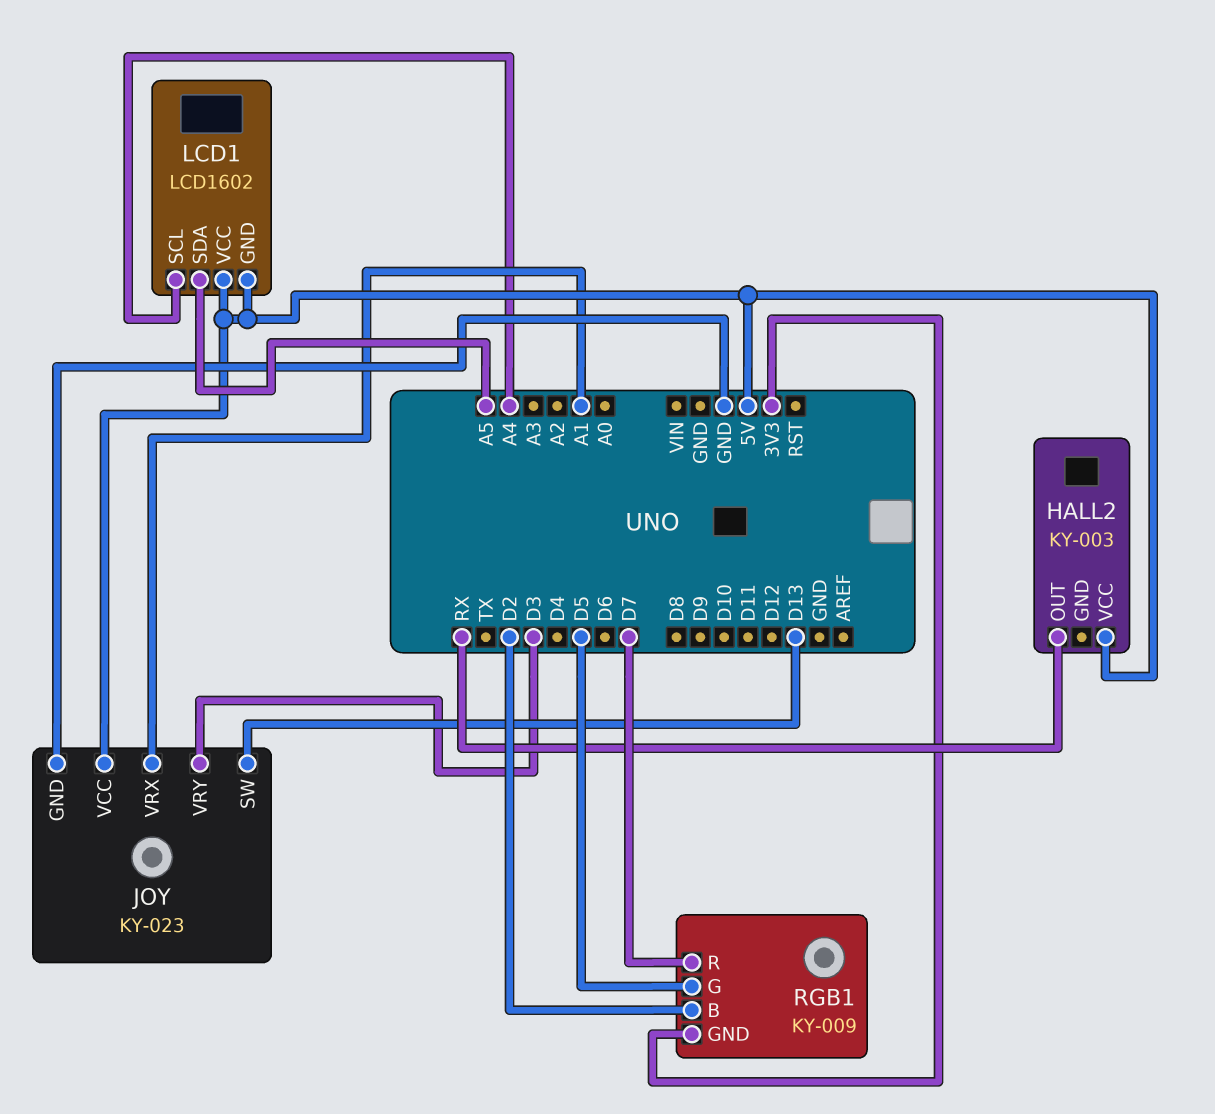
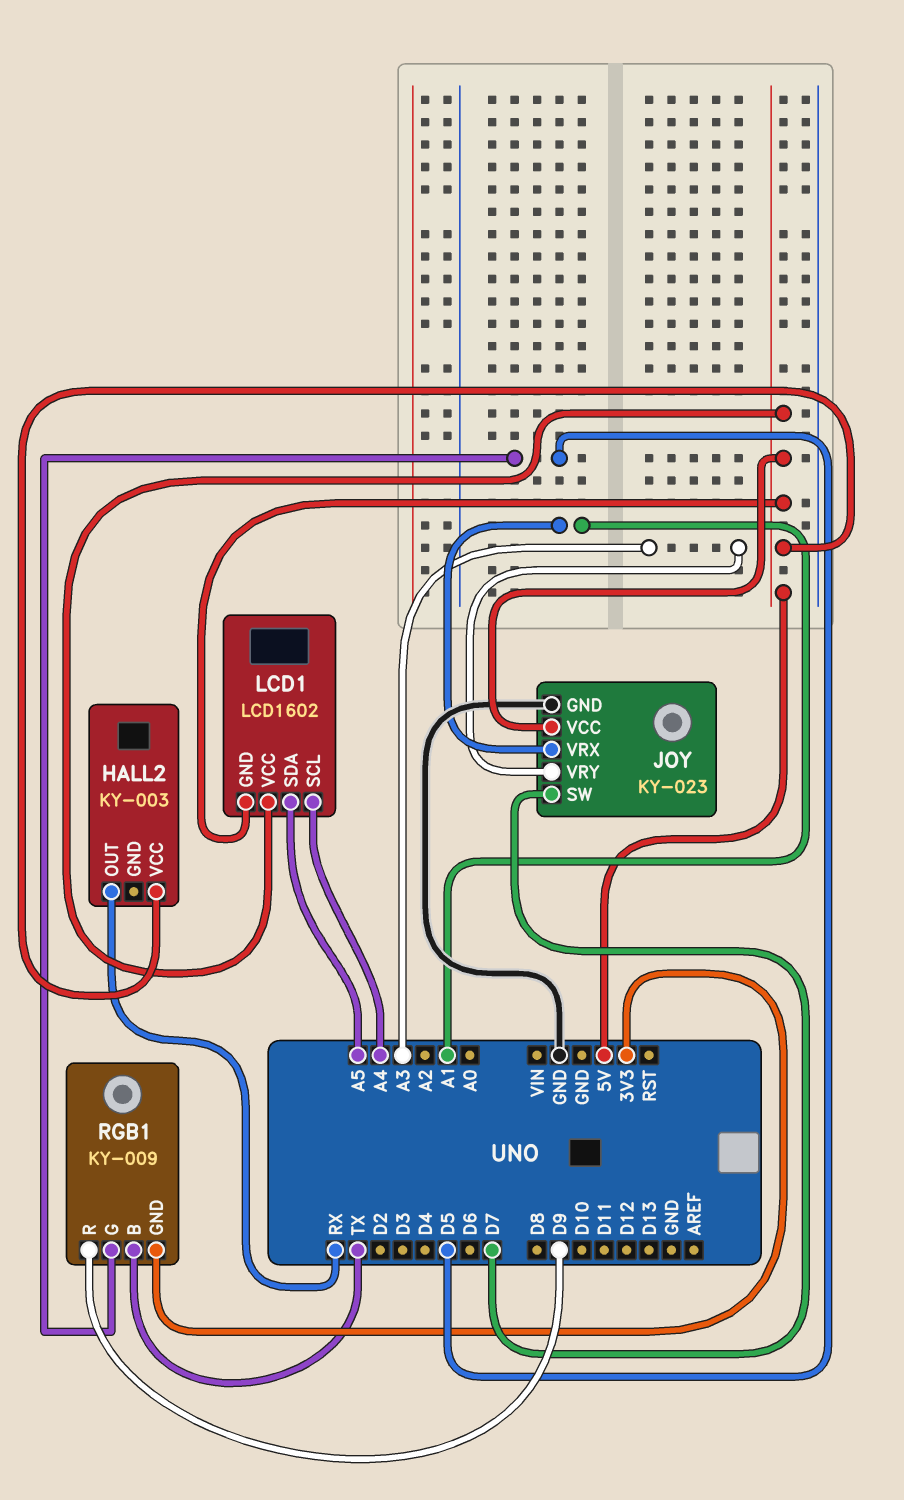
JOY pin SW: D13 -> D7
JOY pin VRY: D3 -> A3
RGB1 pin B: D2 -> TX
RGB1 pin R: D7 -> D9

